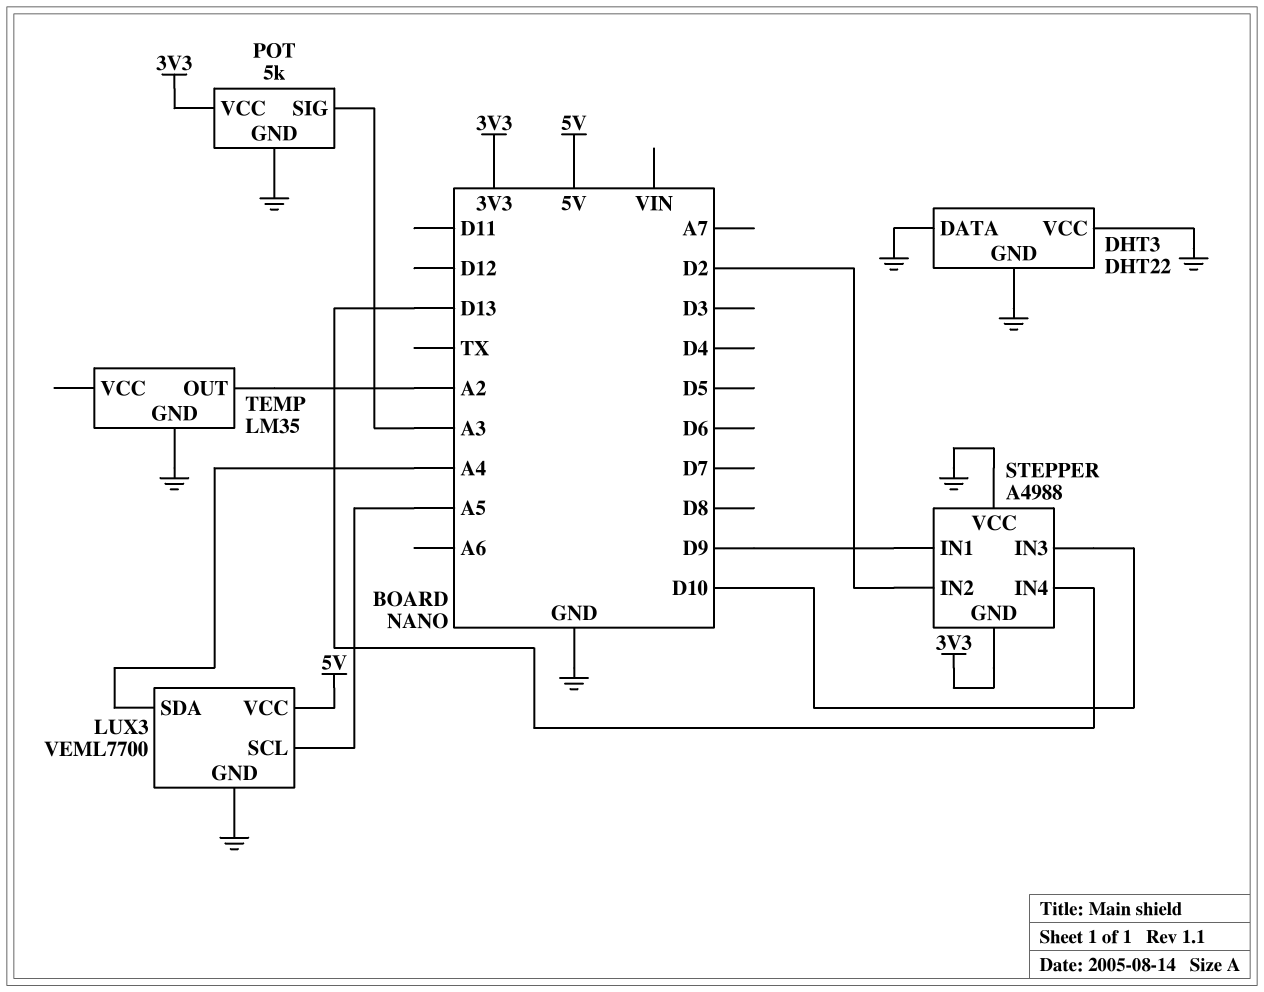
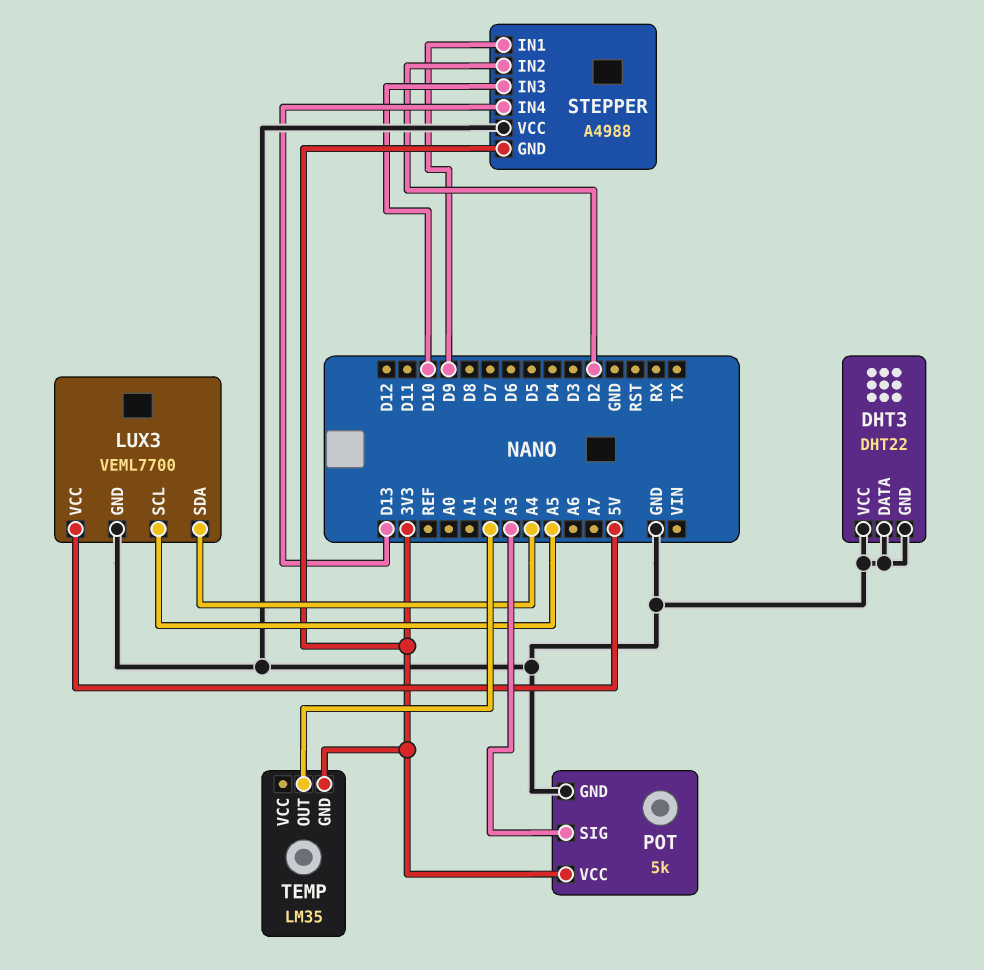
TEMP pin GND: GND -> 3V3

